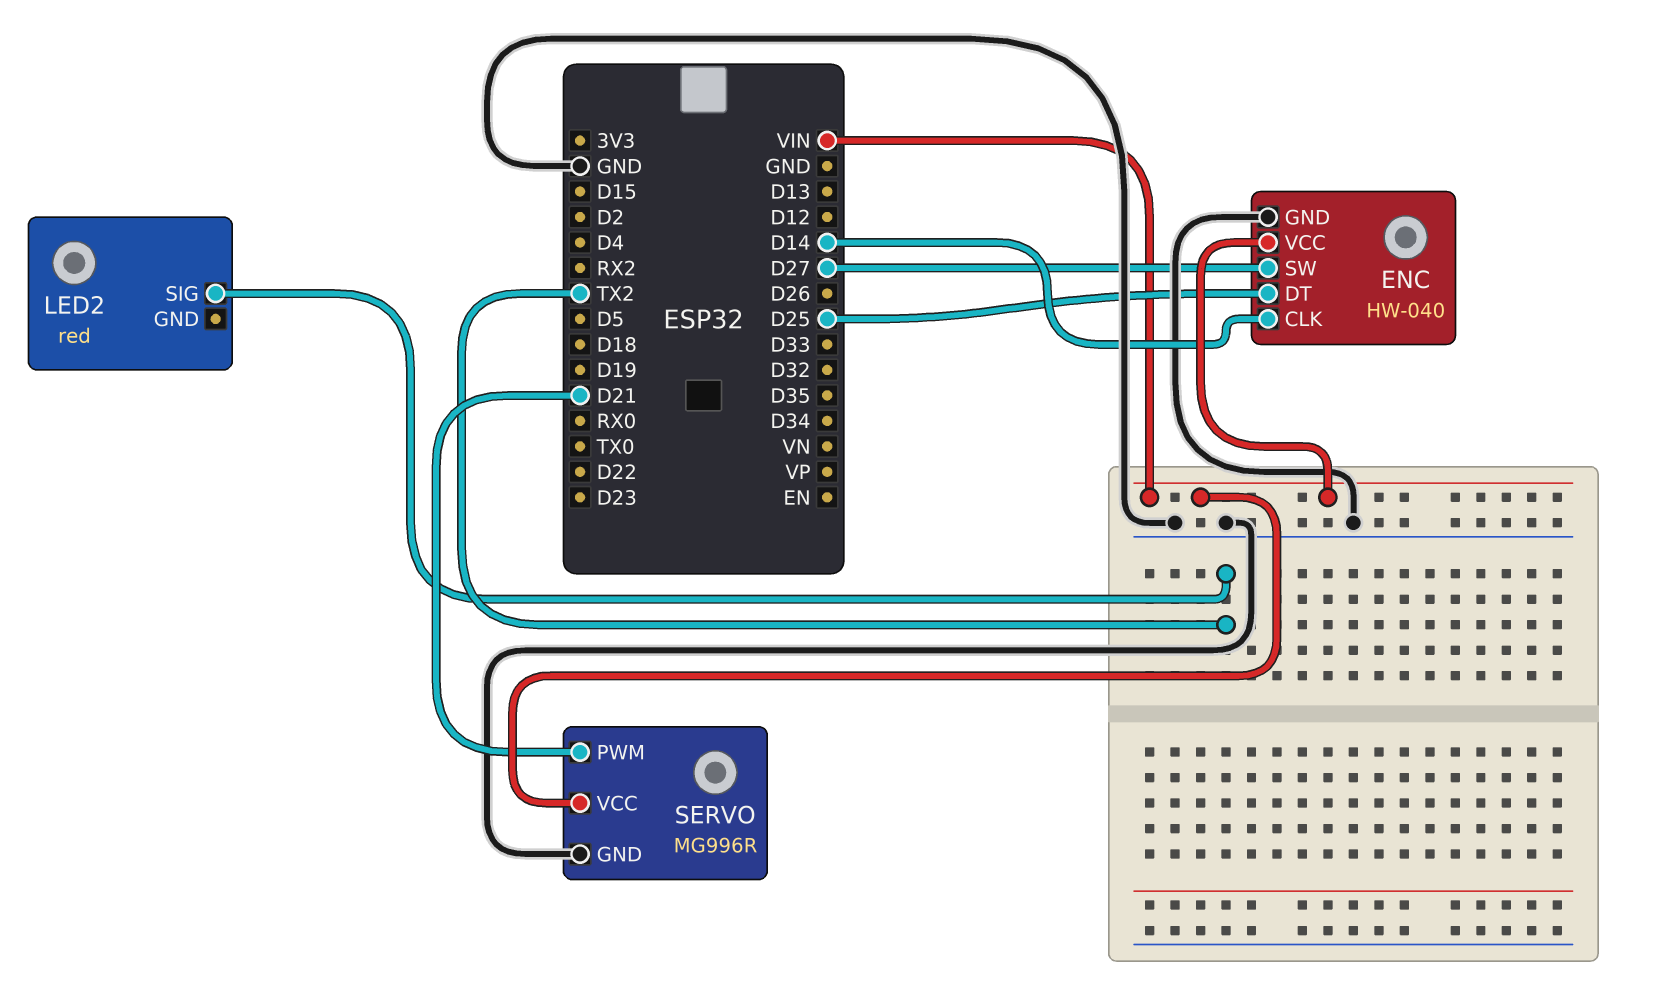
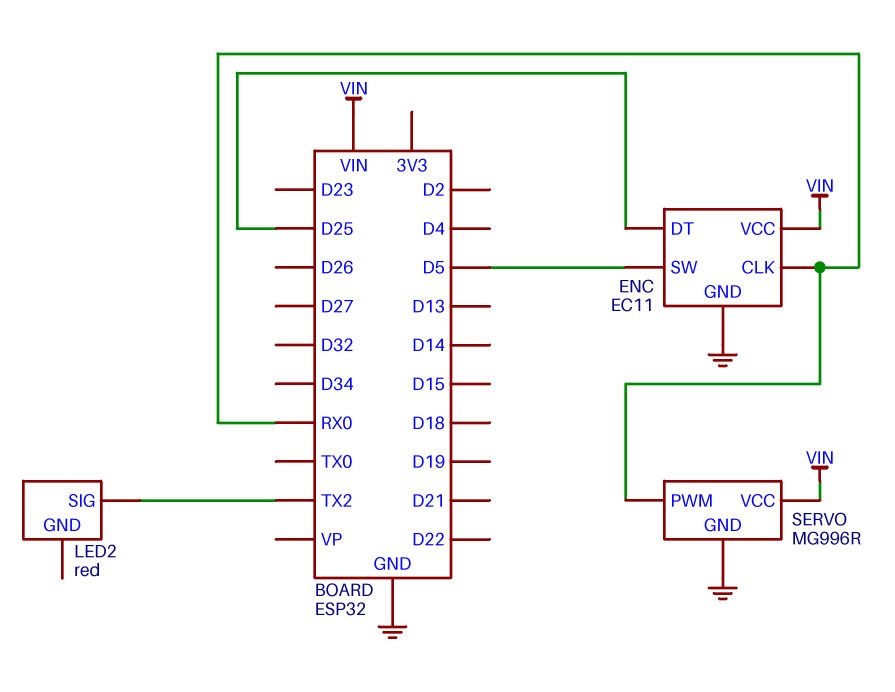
ENC: HW-040 -> EC11
ENC pin CLK: D14 -> RX0
ENC pin SW: D27 -> D5
SERVO pin PWM: D21 -> RX0

